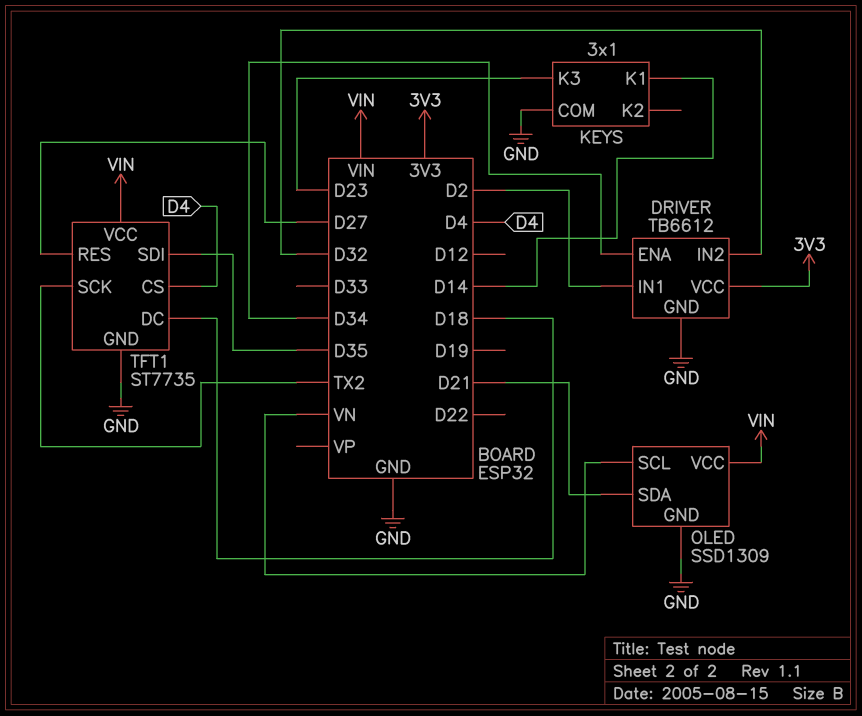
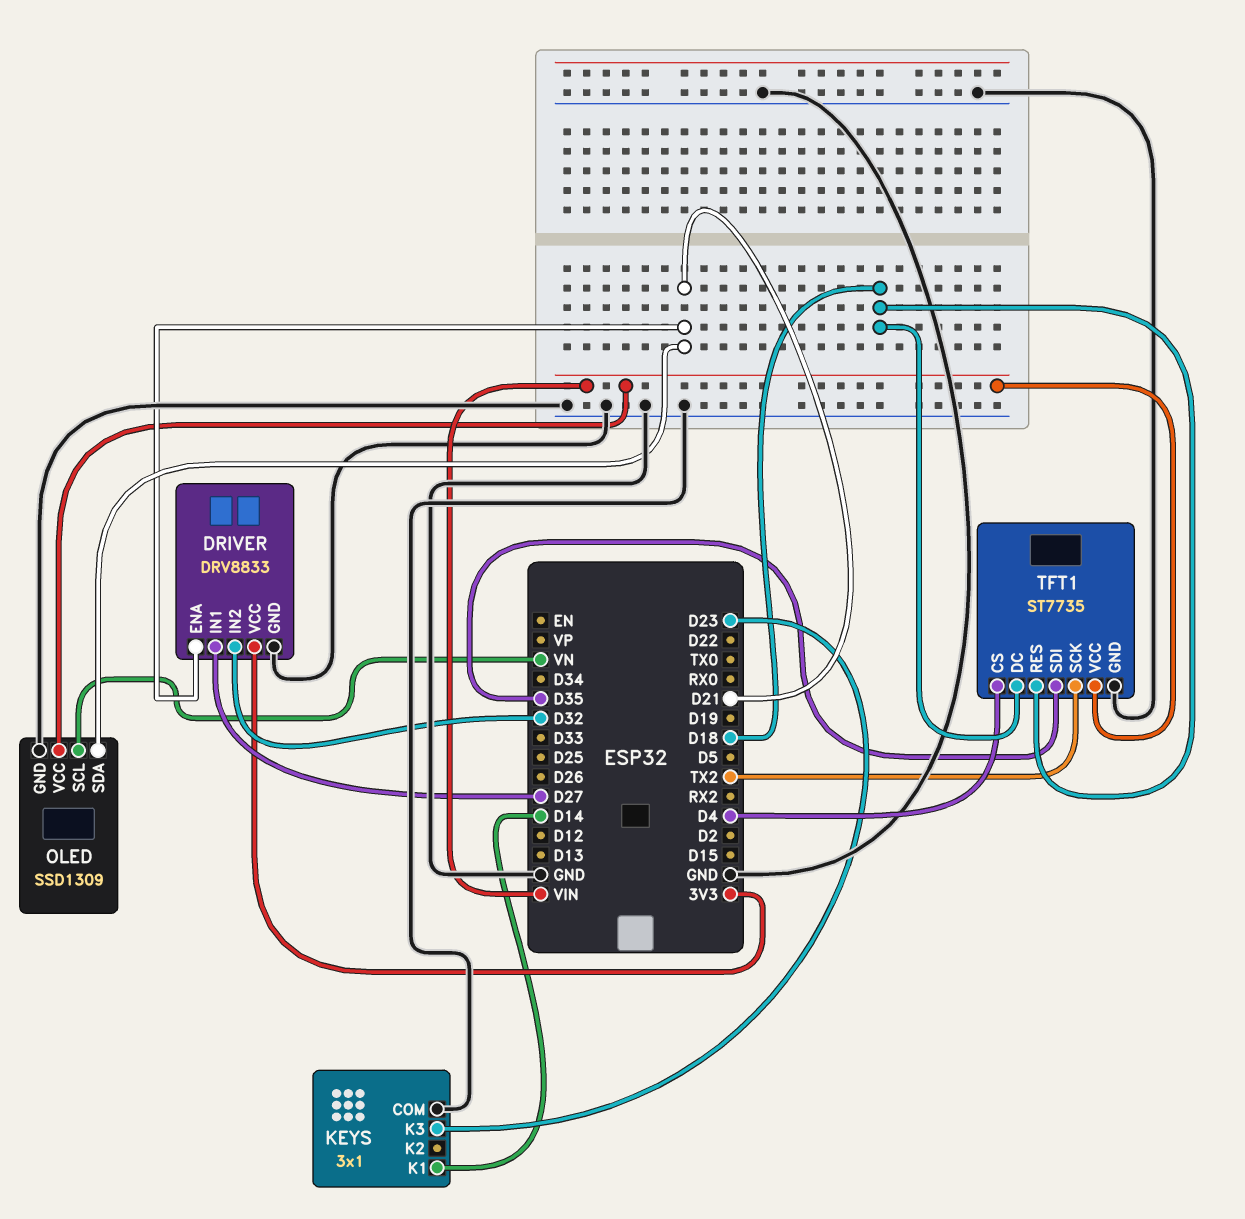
DRIVER: TB6612 -> DRV8833
DRIVER pin ENA: D34 -> D21
DRIVER pin IN1: D2 -> D27
TFT1 pin RES: D27 -> D18

